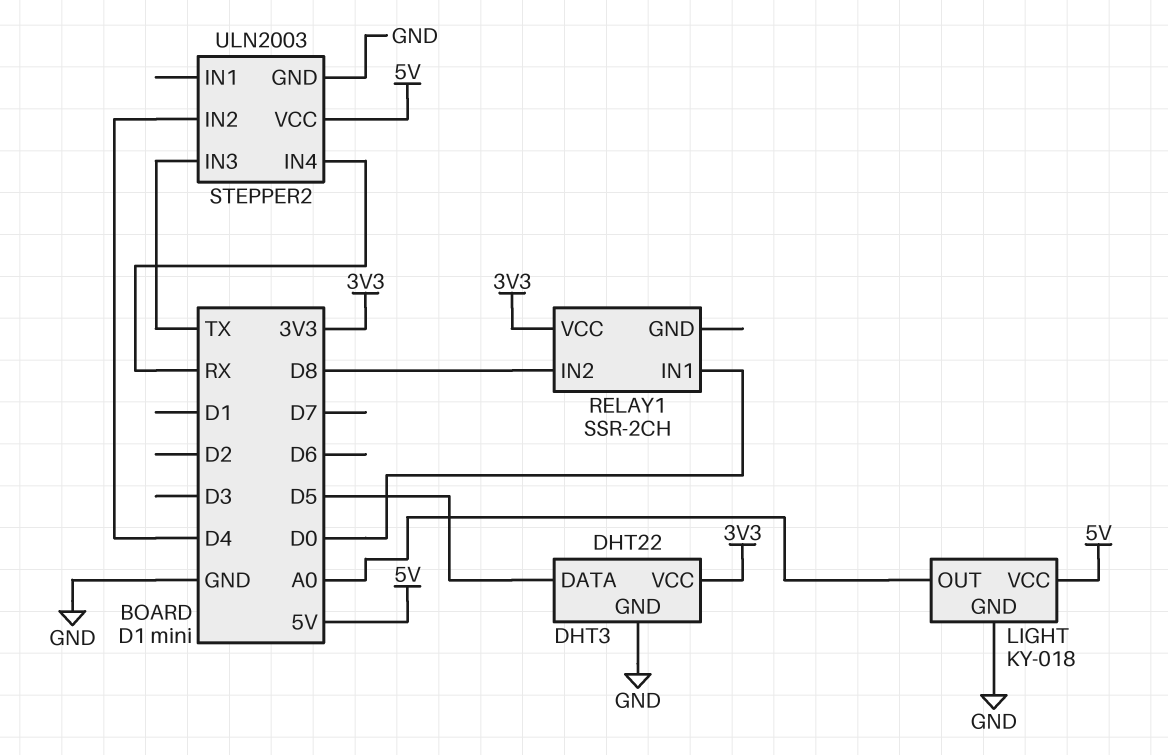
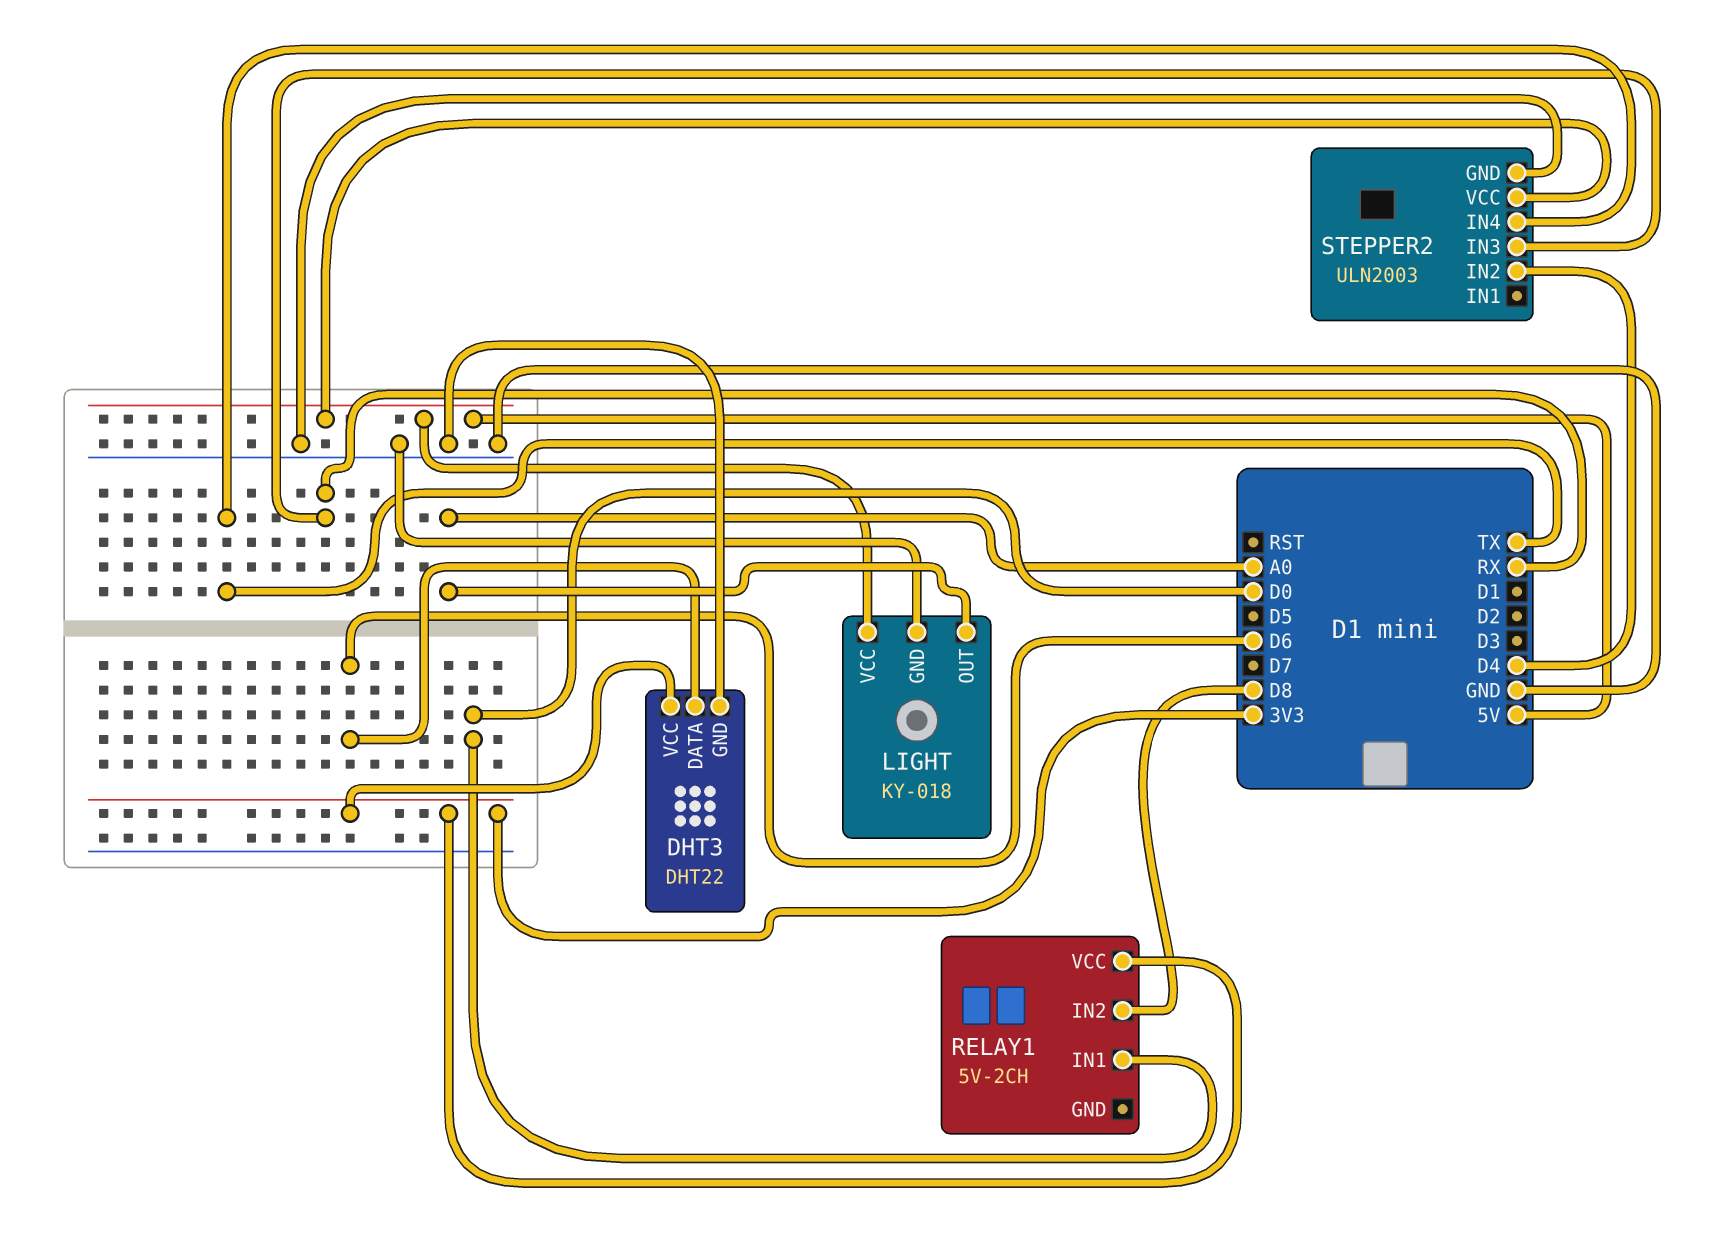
DHT3 pin DATA: D5 -> D6
RELAY1: SSR-2CH -> 5V-2CH
STEPPER2 pin IN3: TX -> RX
STEPPER2 pin IN4: RX -> TX

